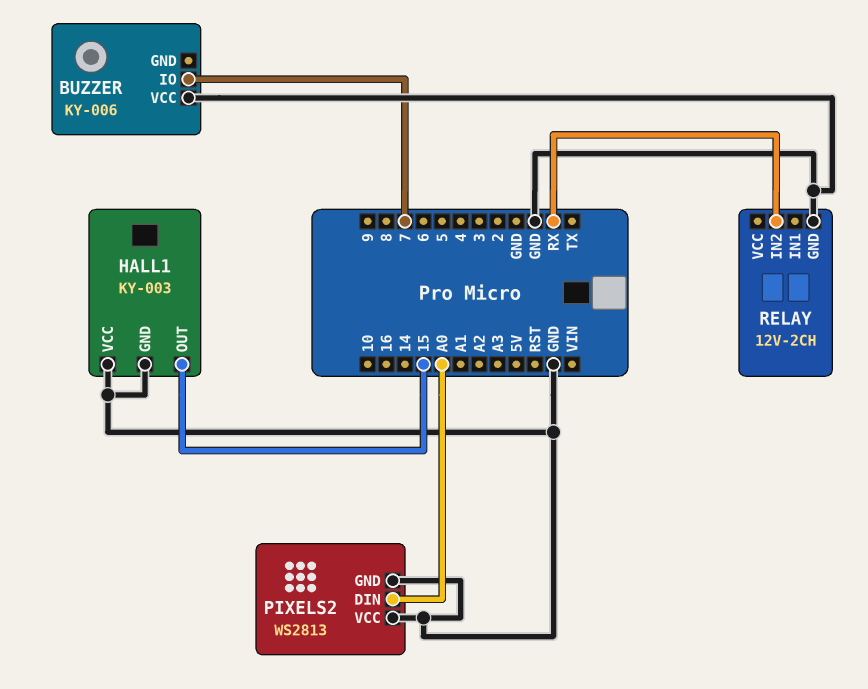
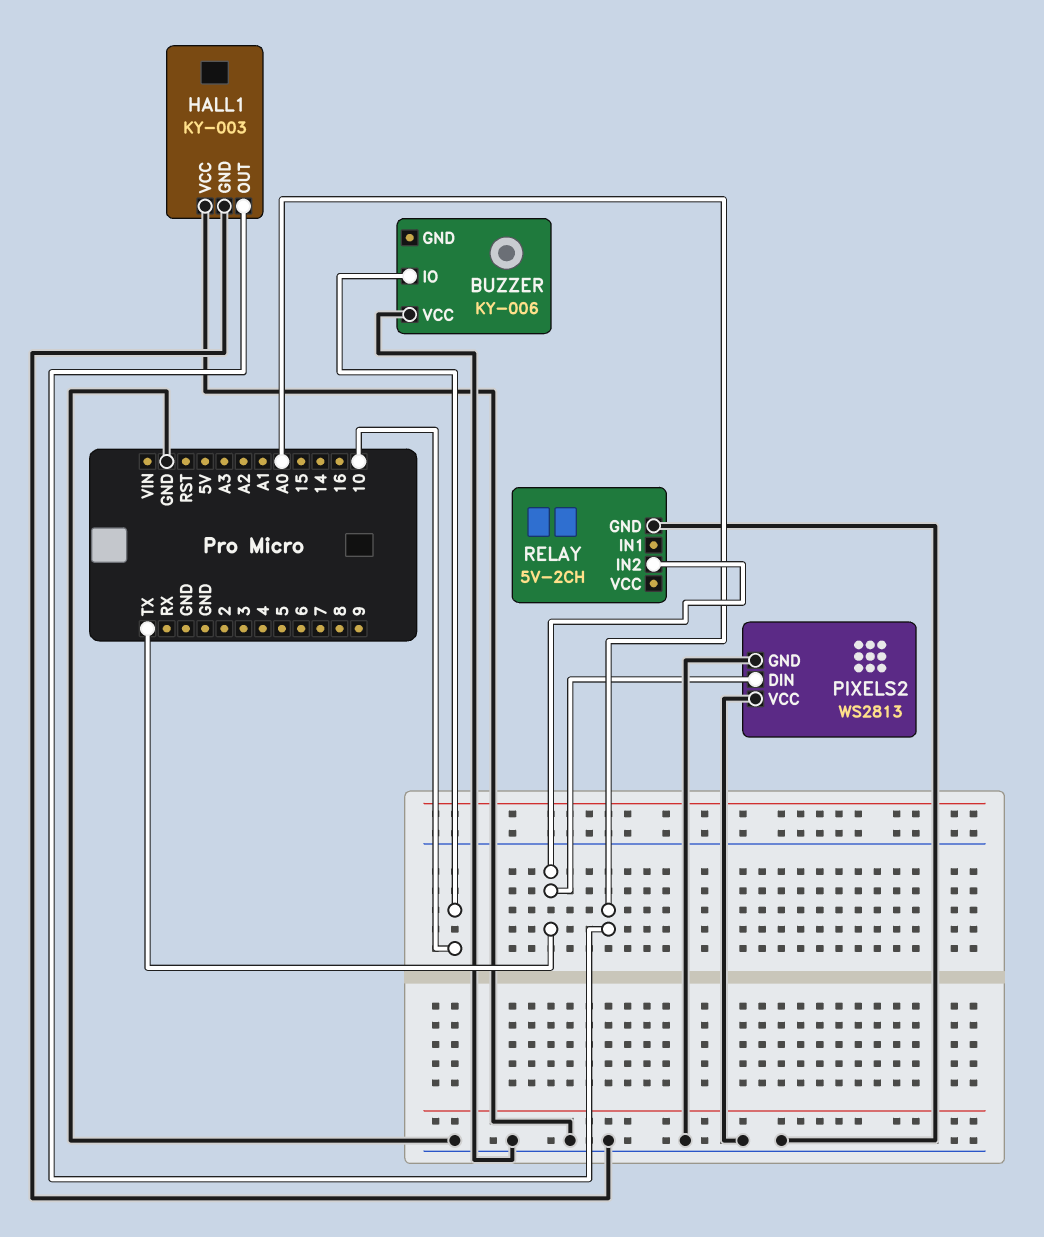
BUZZER pin IO: 7 -> 10
HALL1 pin OUT: 15 -> A0
PIXELS2 pin DIN: A0 -> TX
RELAY: 12V-2CH -> 5V-2CH
RELAY pin IN2: RX -> TX

